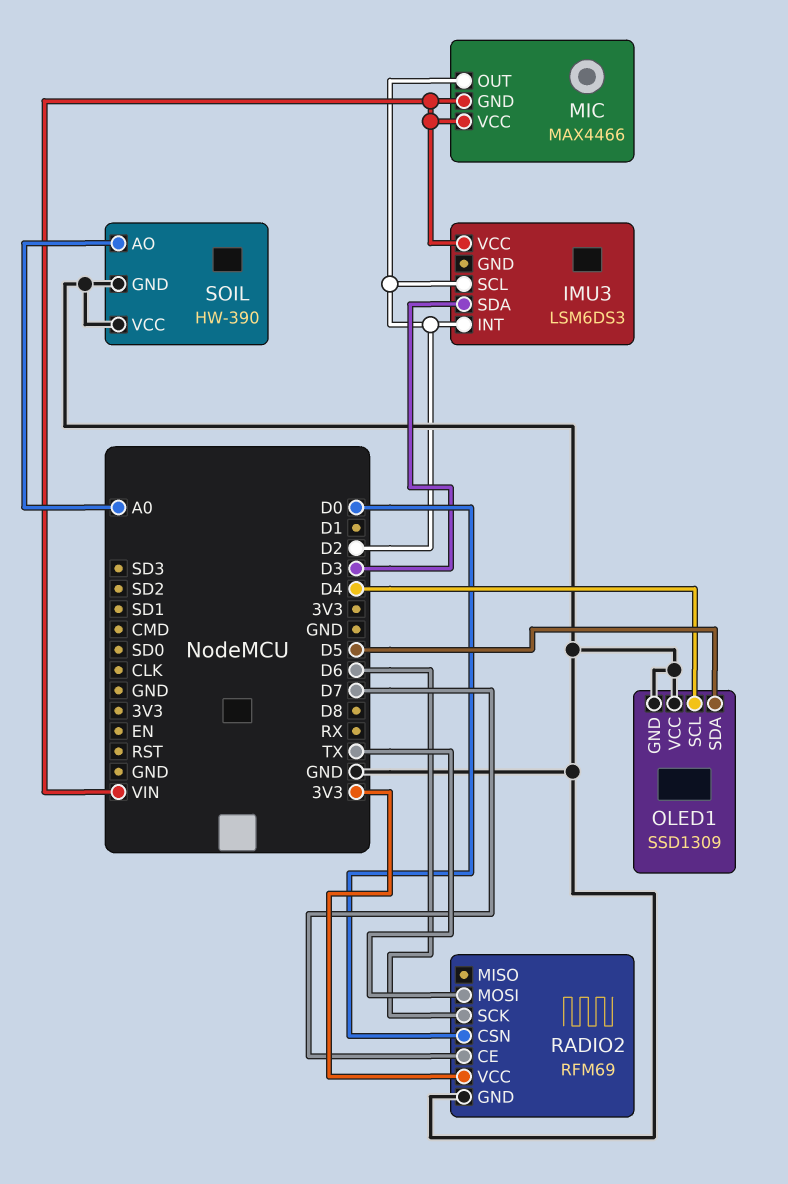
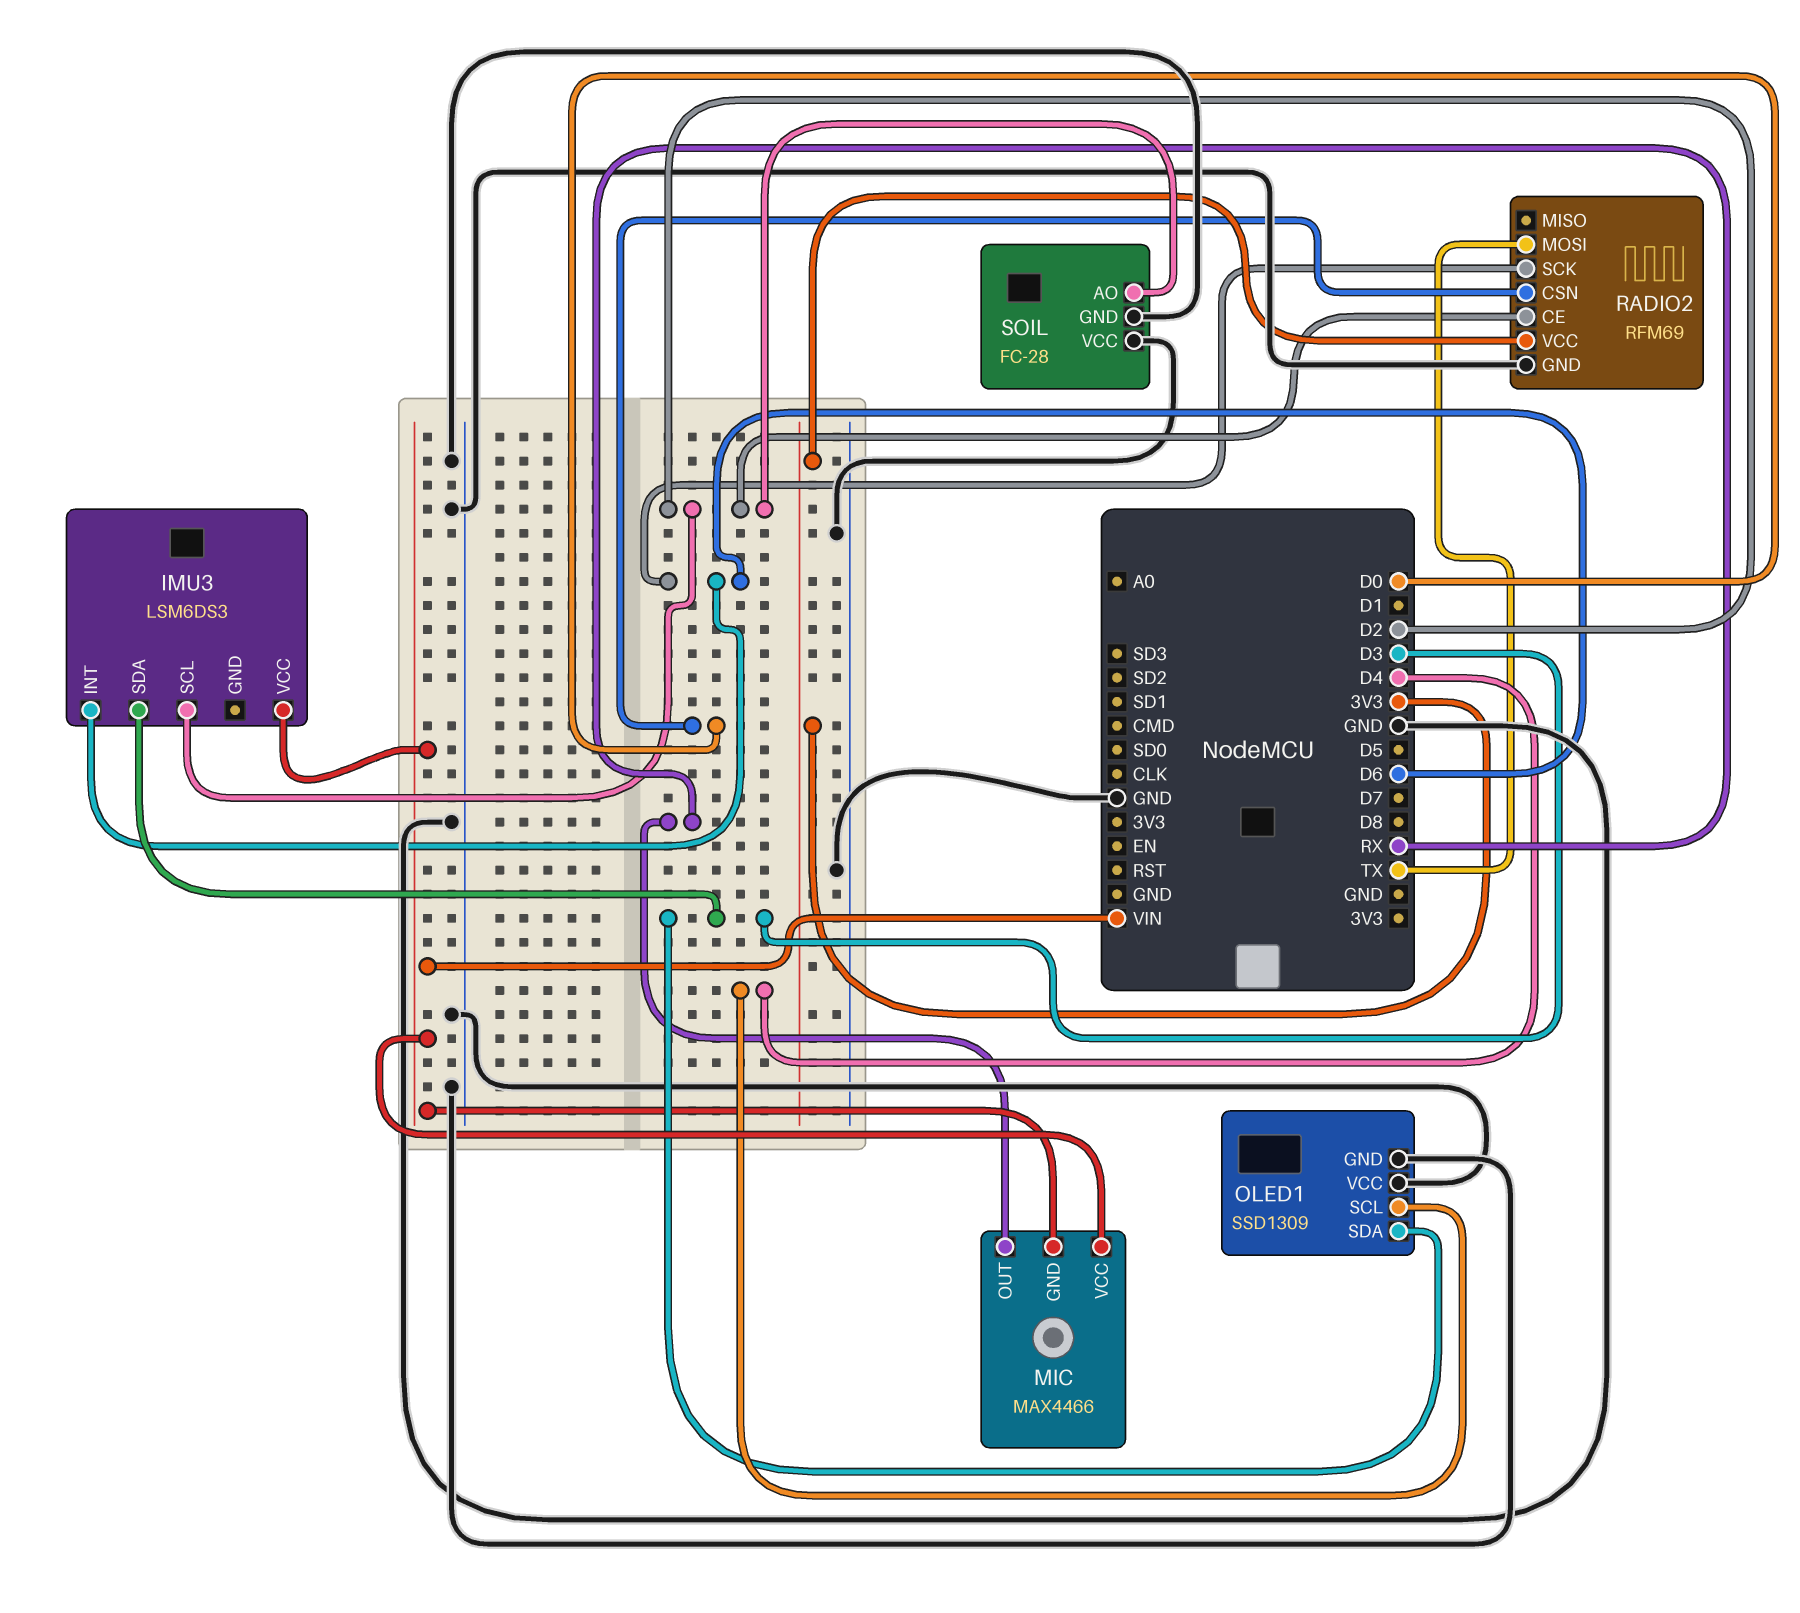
IMU3 pin INT: D2 -> D6
MIC pin OUT: D2 -> RX
OLED1 pin SDA: D5 -> D3
RADIO2 pin CE: D7 -> D2
SOIL: HW-390 -> FC-28
SOIL pin AO: A0 -> D2

